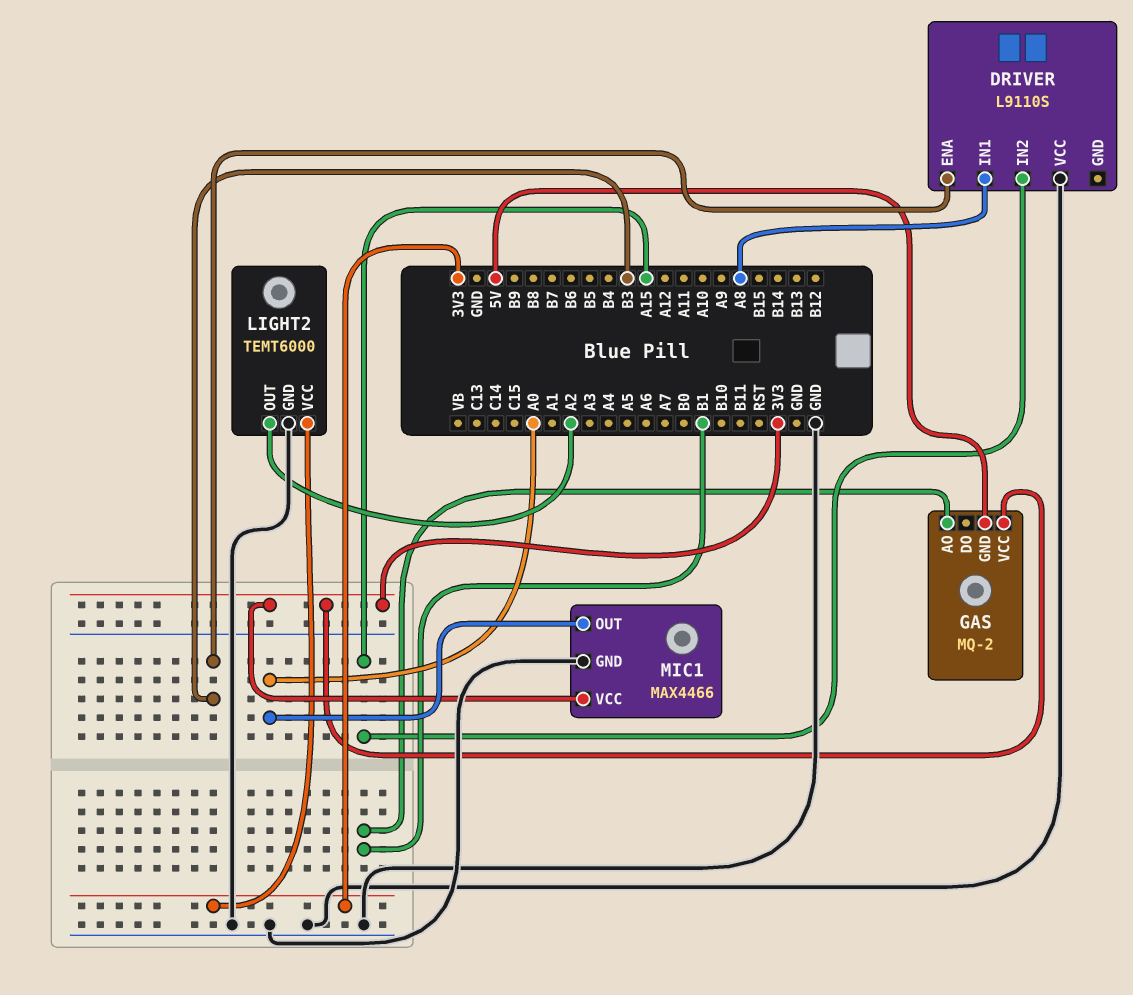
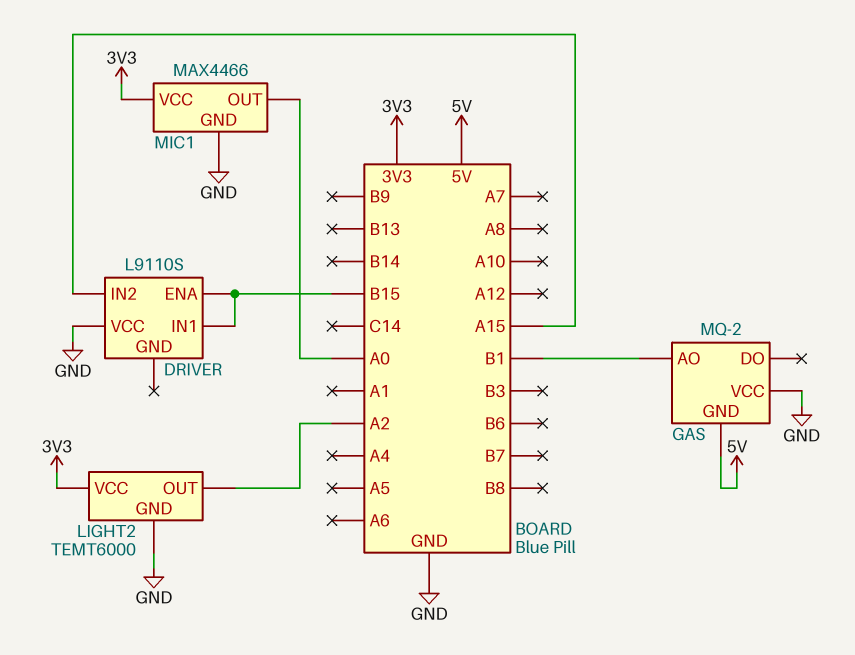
DRIVER pin ENA: B3 -> B15
DRIVER pin IN1: A8 -> B15
GAS pin VCC: 3V3 -> GND

